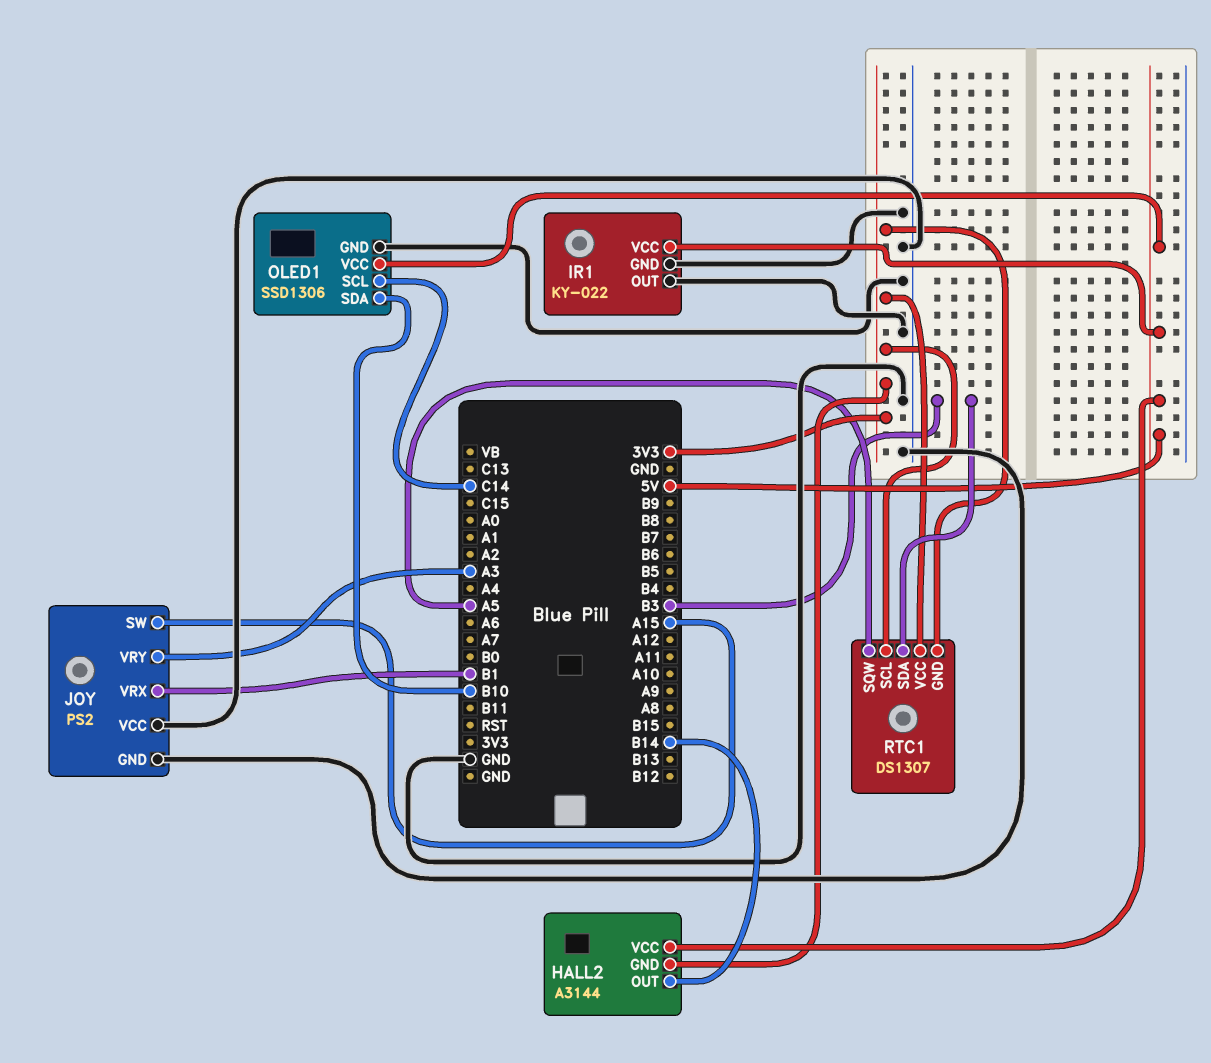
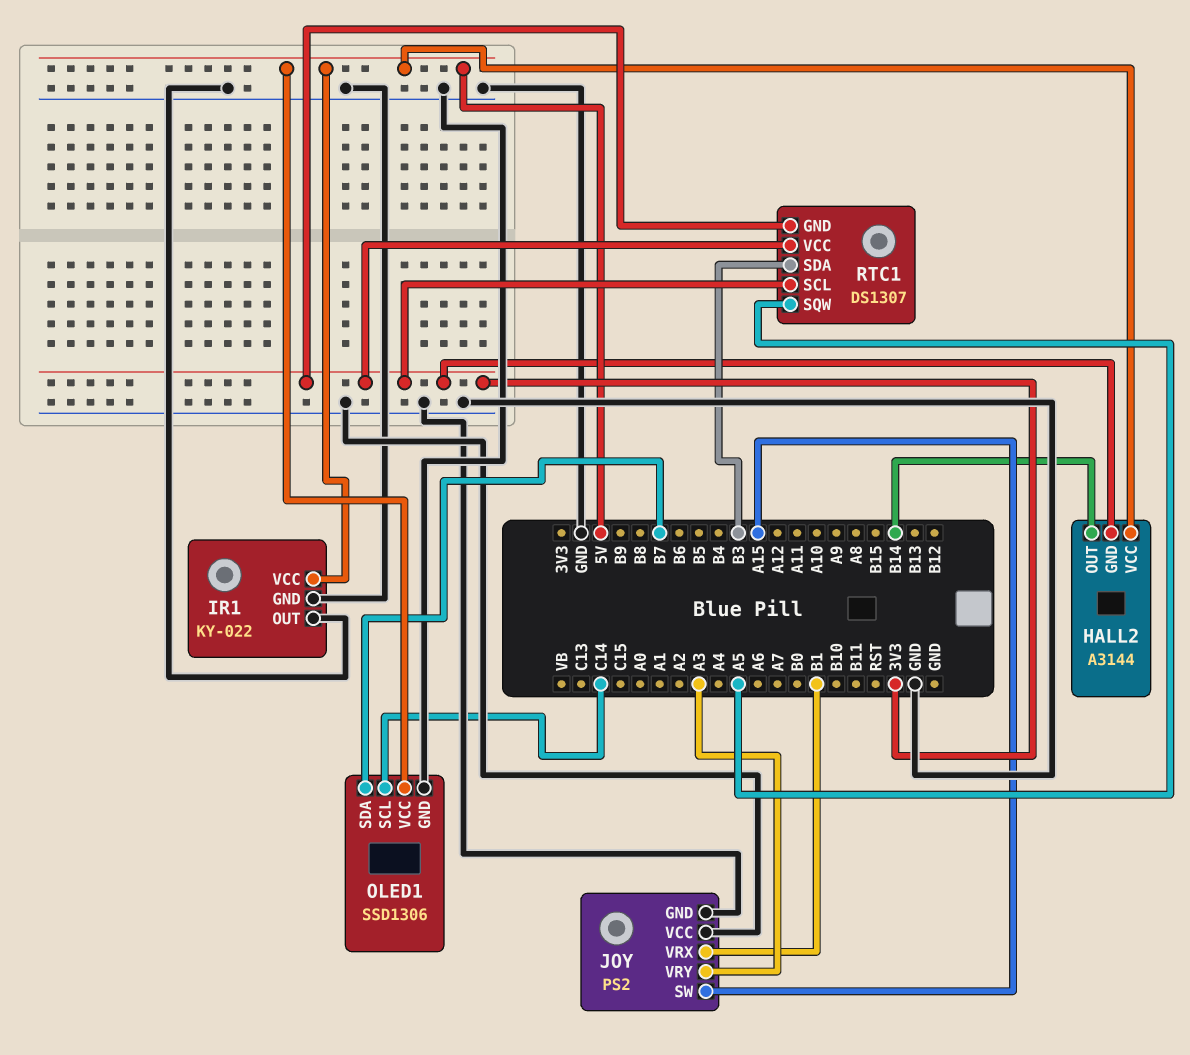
OLED1 pin SDA: B10 -> B7

